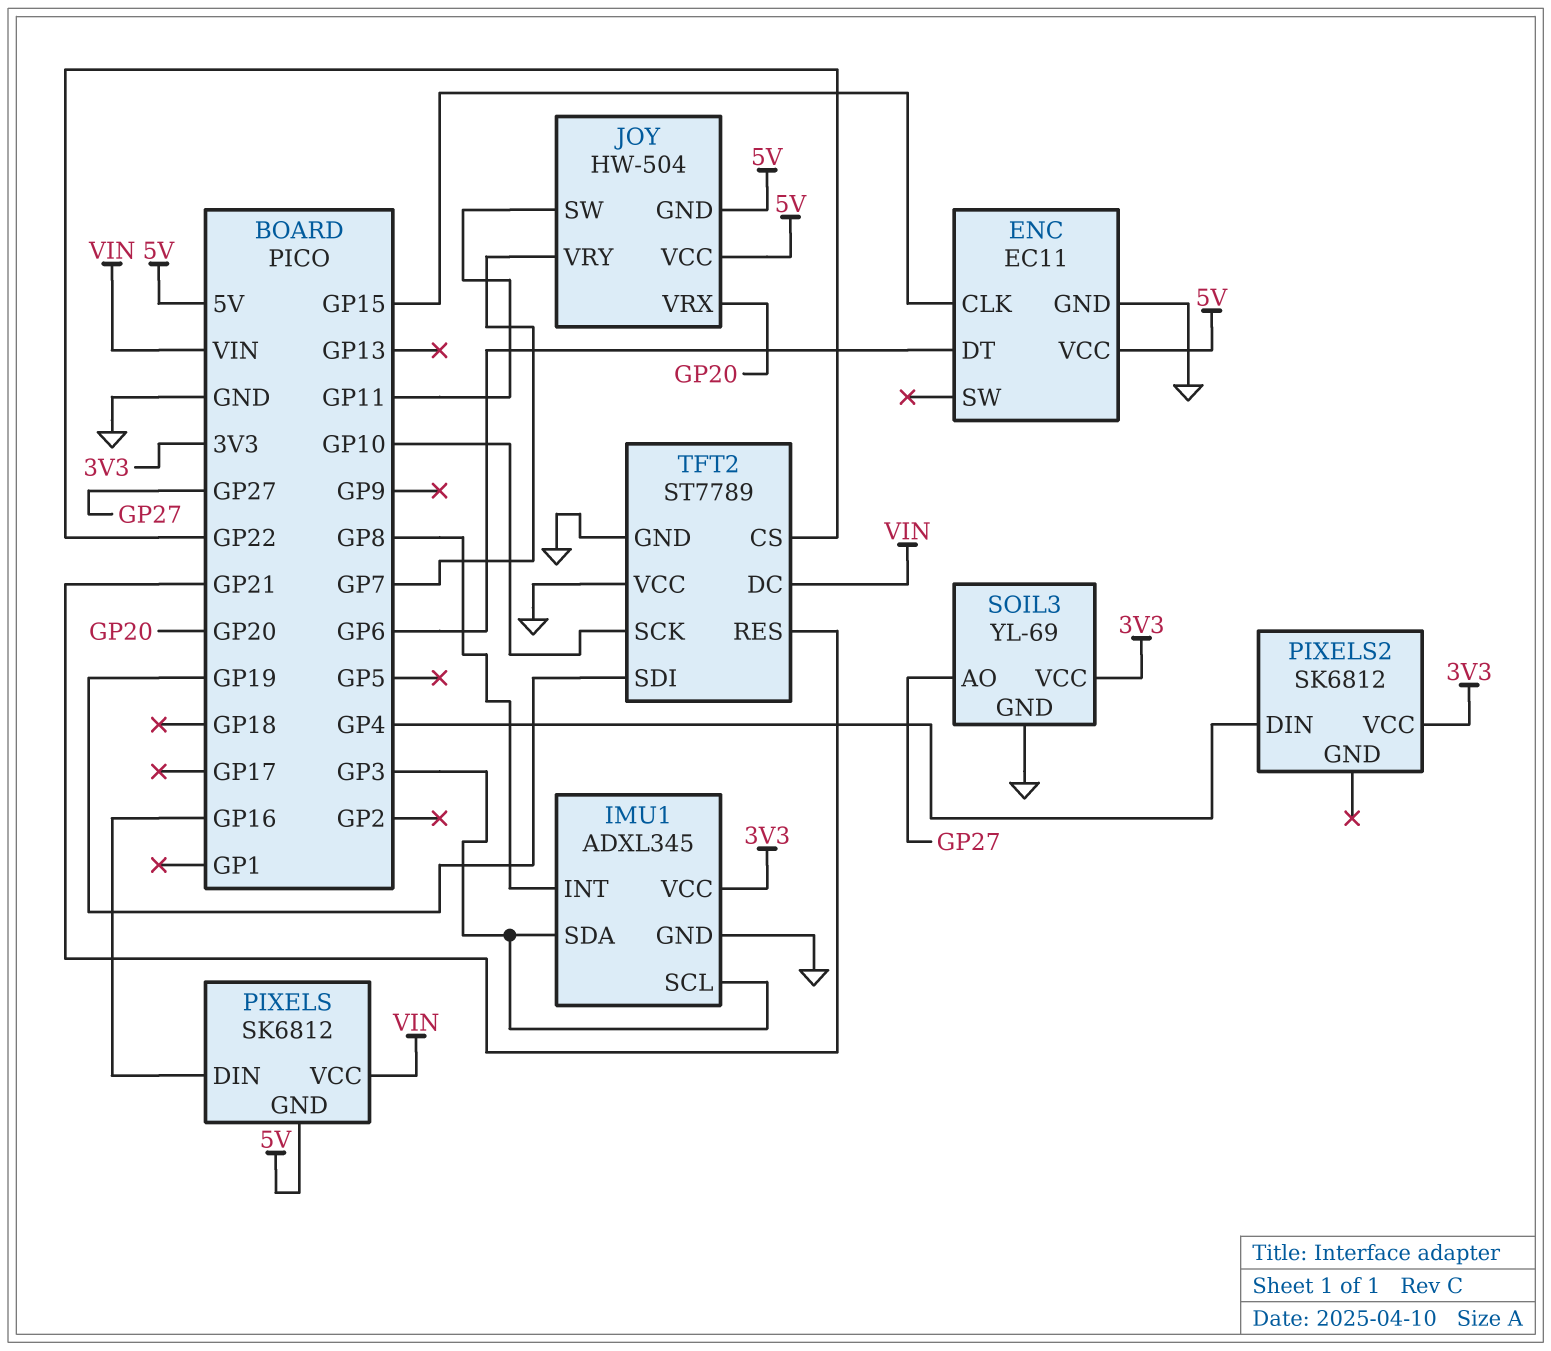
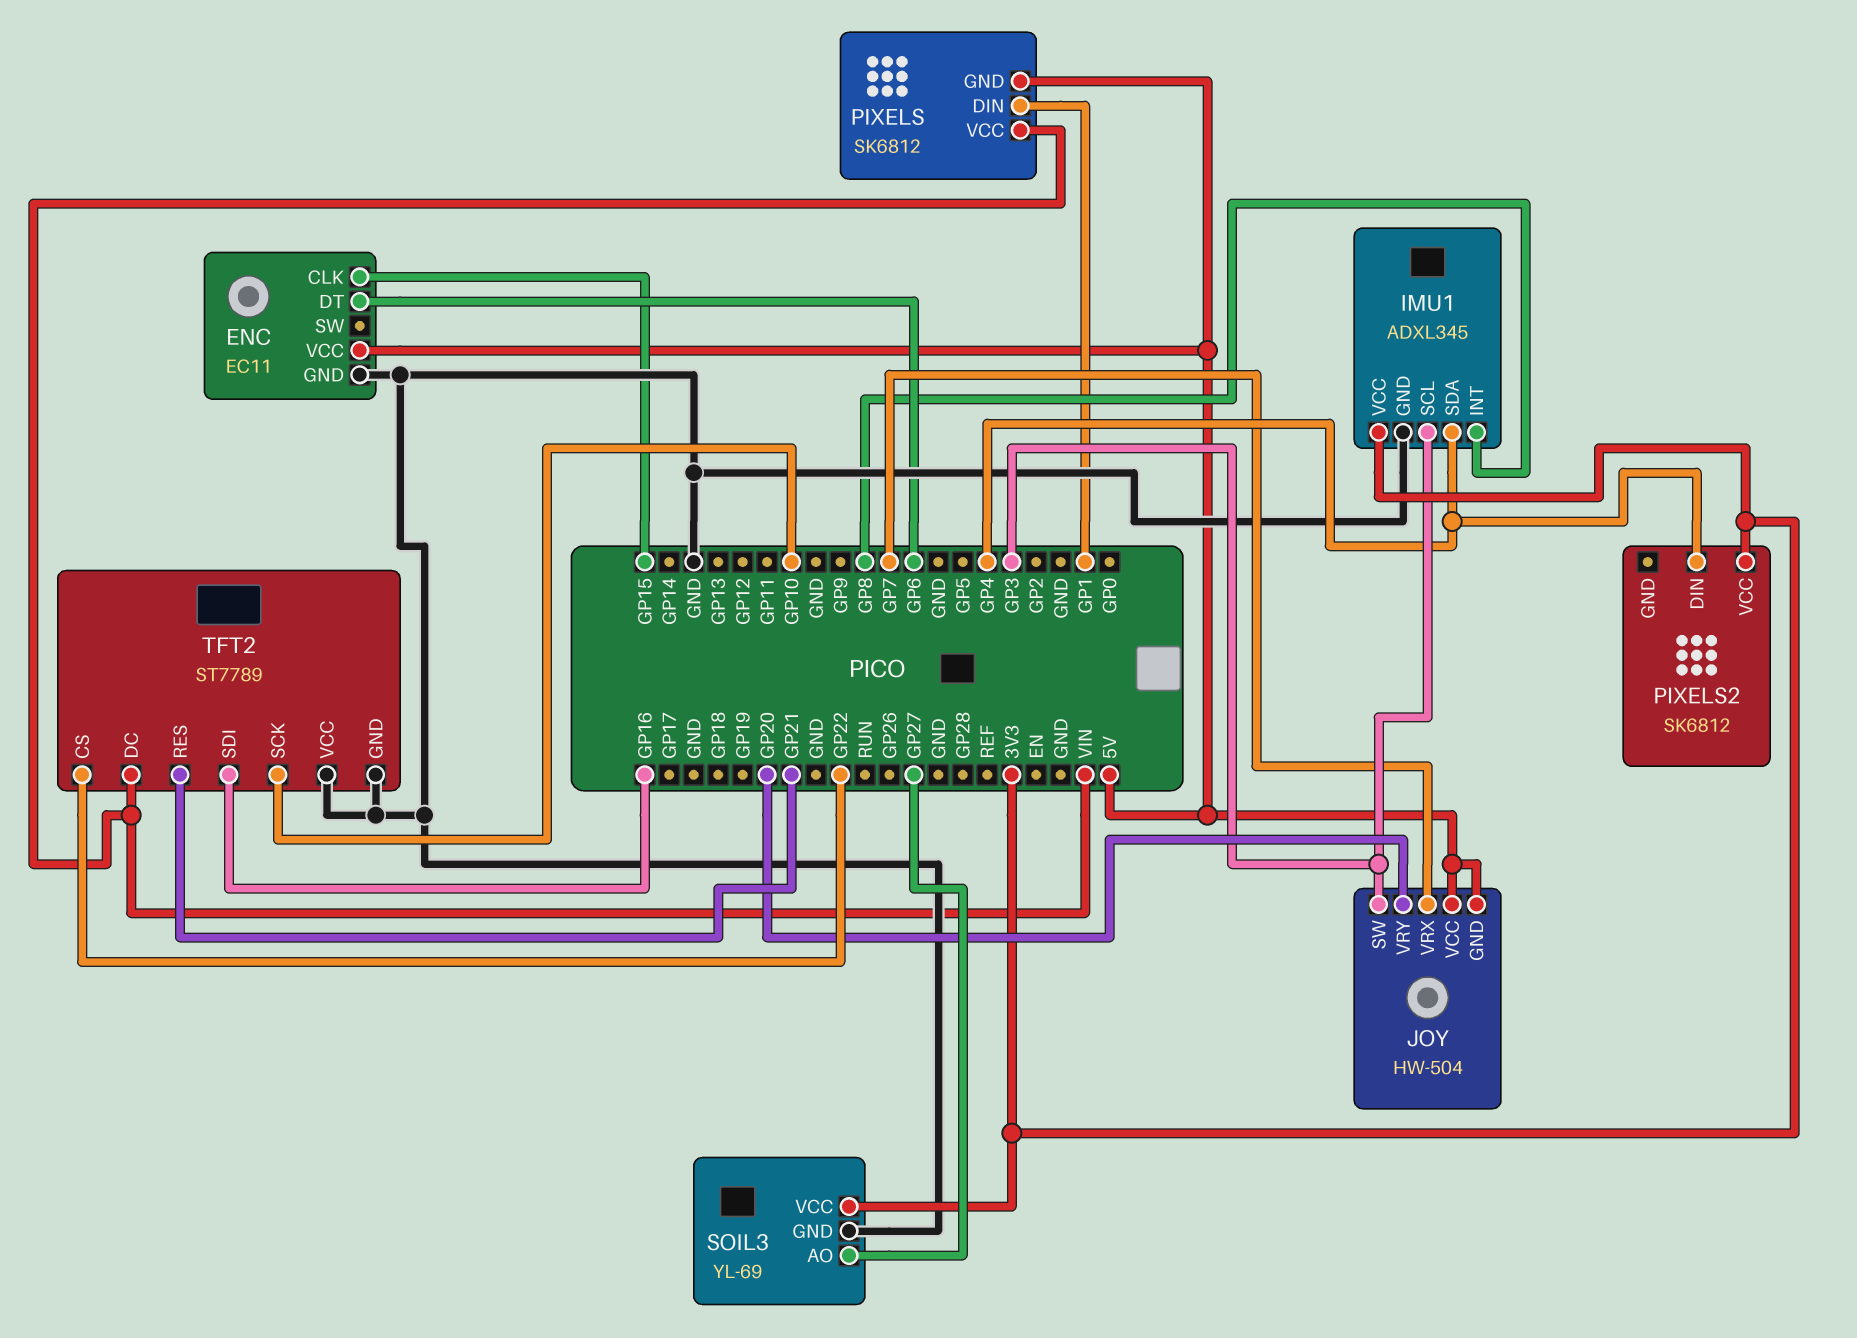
IMU1 pin SDA: GP3 -> GP4
JOY pin SW: GP11 -> GP3
JOY pin VRX: GP20 -> GP7
JOY pin VRY: GP7 -> GP20
PIXELS pin DIN: GP16 -> GP1
TFT2 pin SDI: GP19 -> GP16

